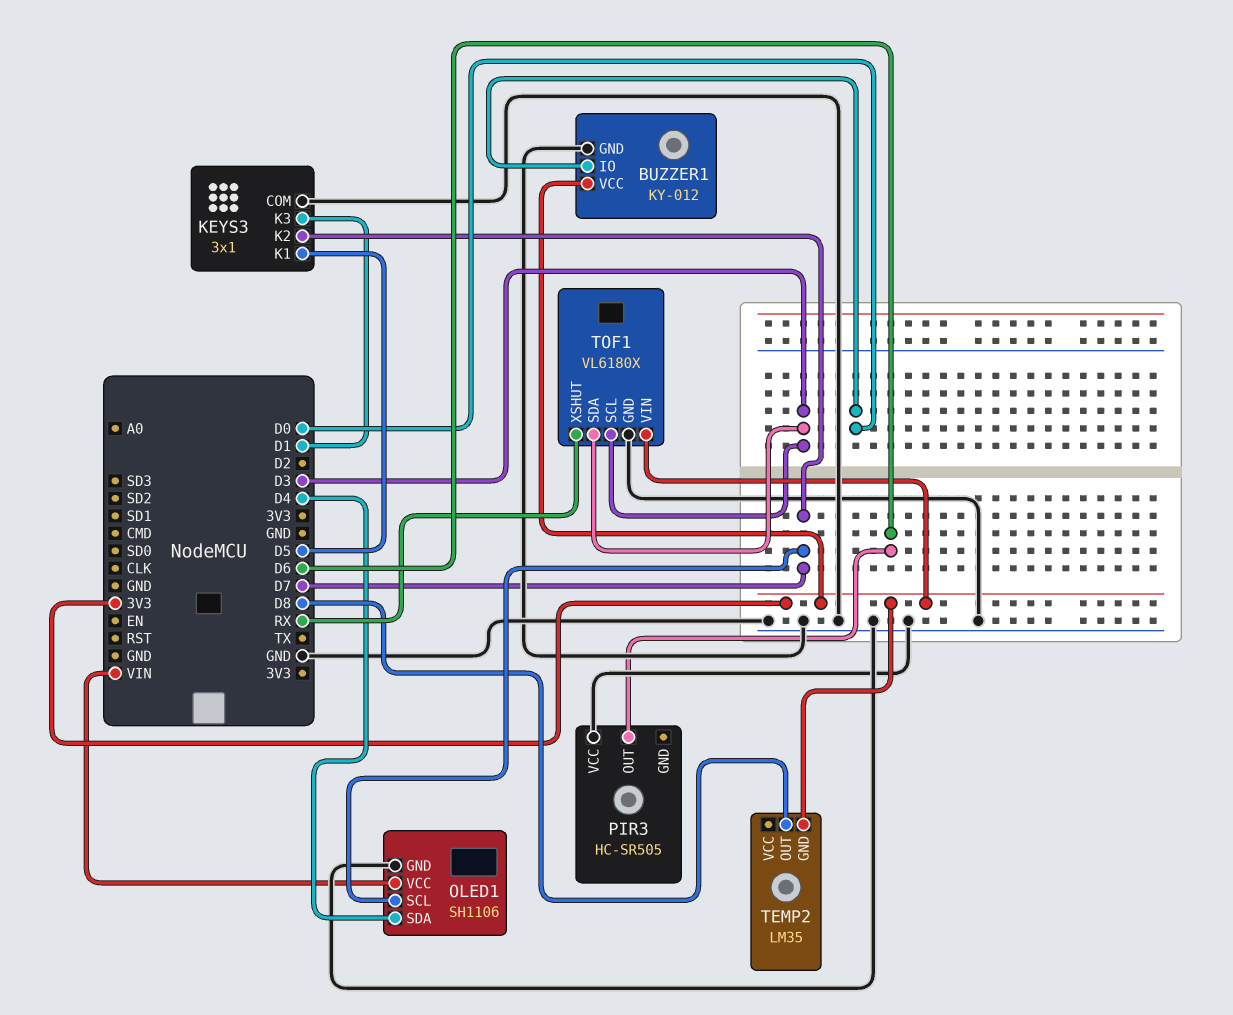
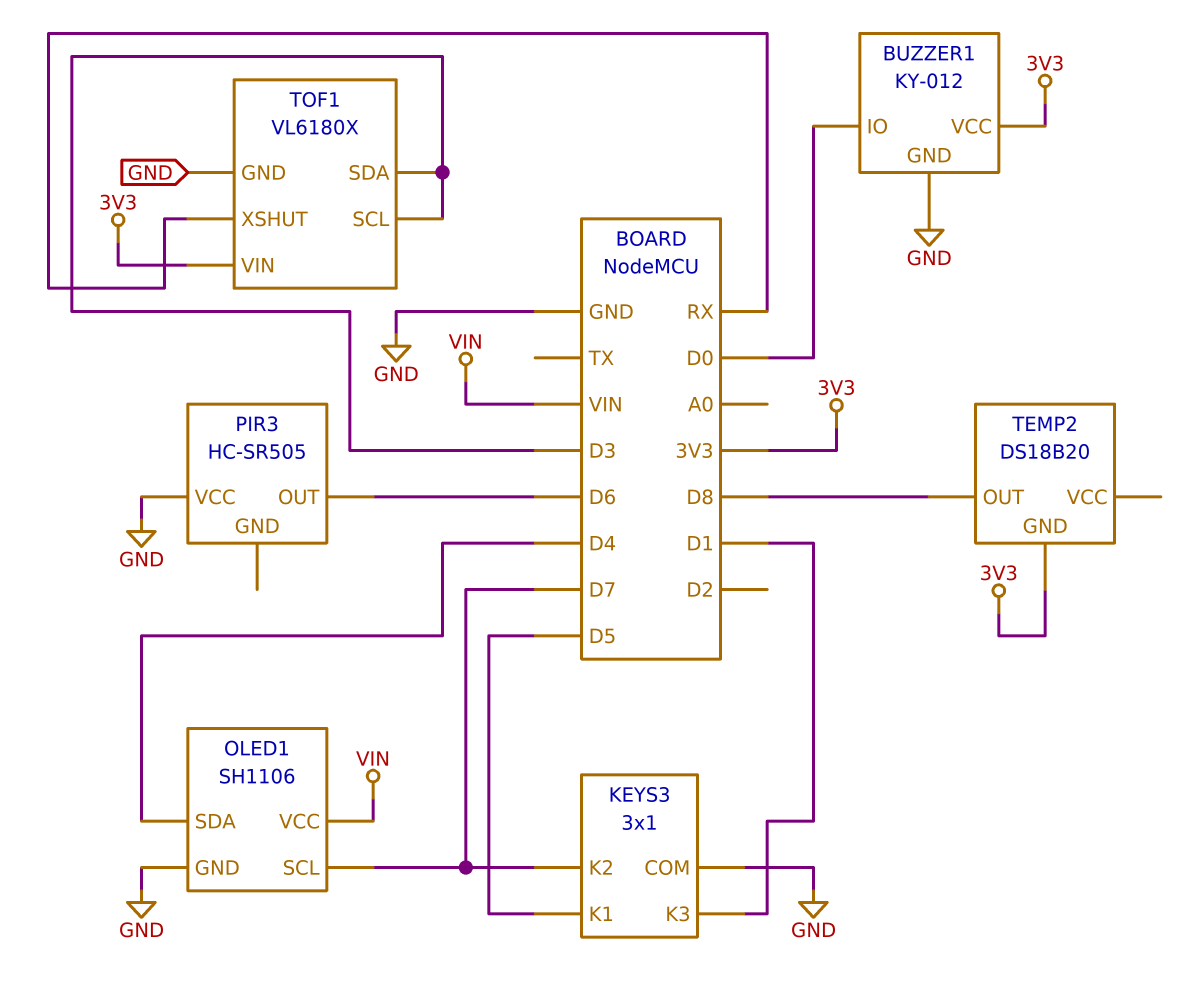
TEMP2: LM35 -> DS18B20

